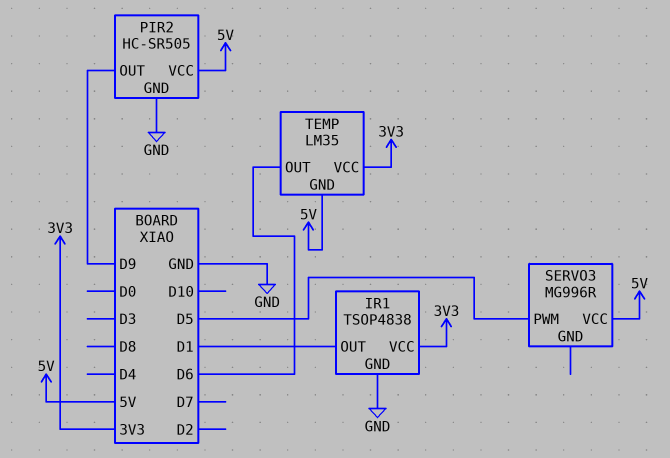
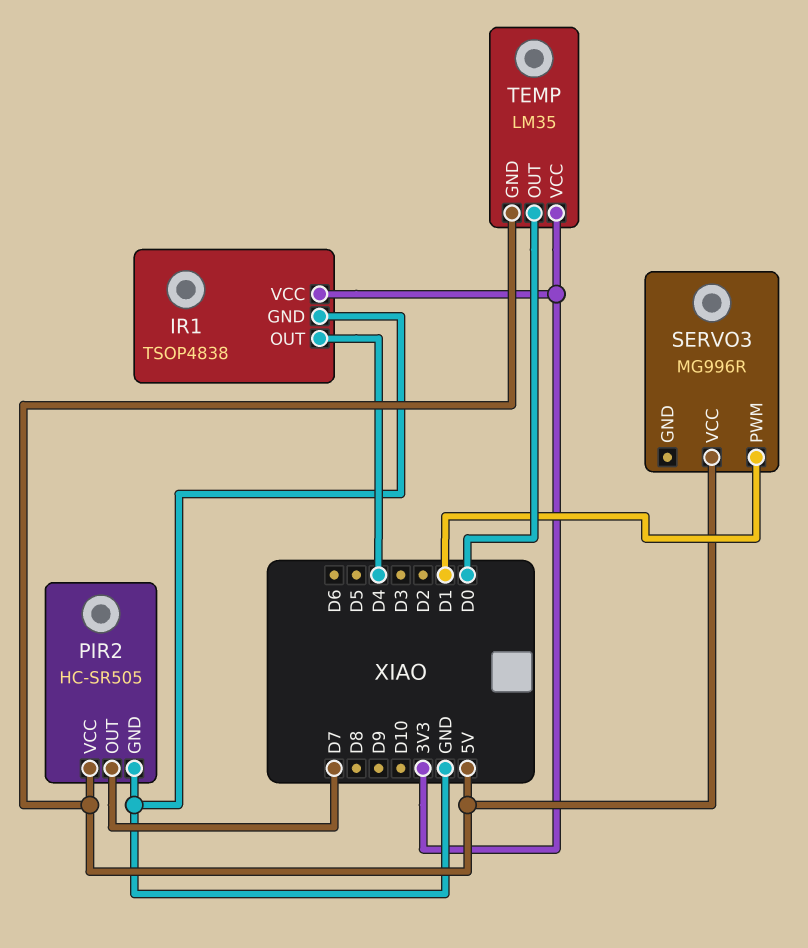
IR1 pin OUT: D1 -> D4
PIR2 pin OUT: D9 -> D7
SERVO3 pin PWM: D5 -> D1
TEMP pin OUT: D6 -> D0

